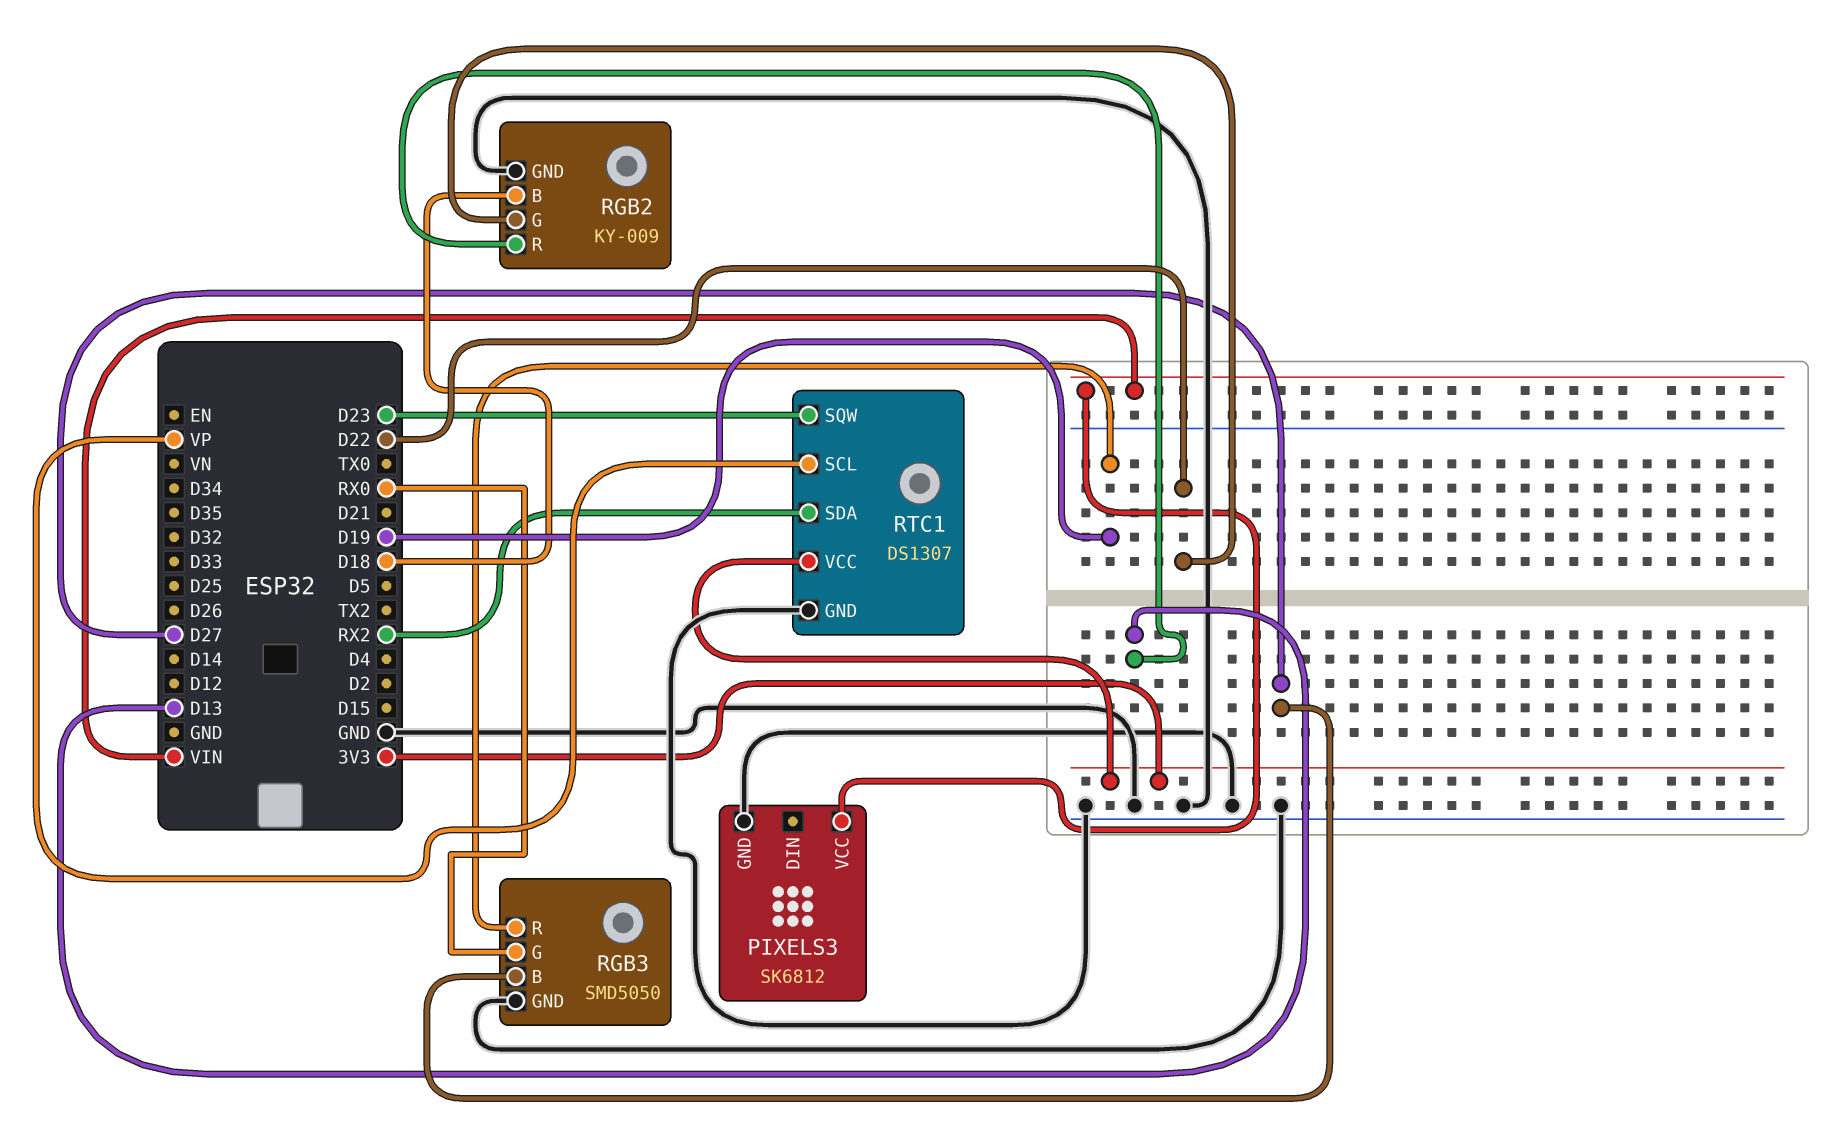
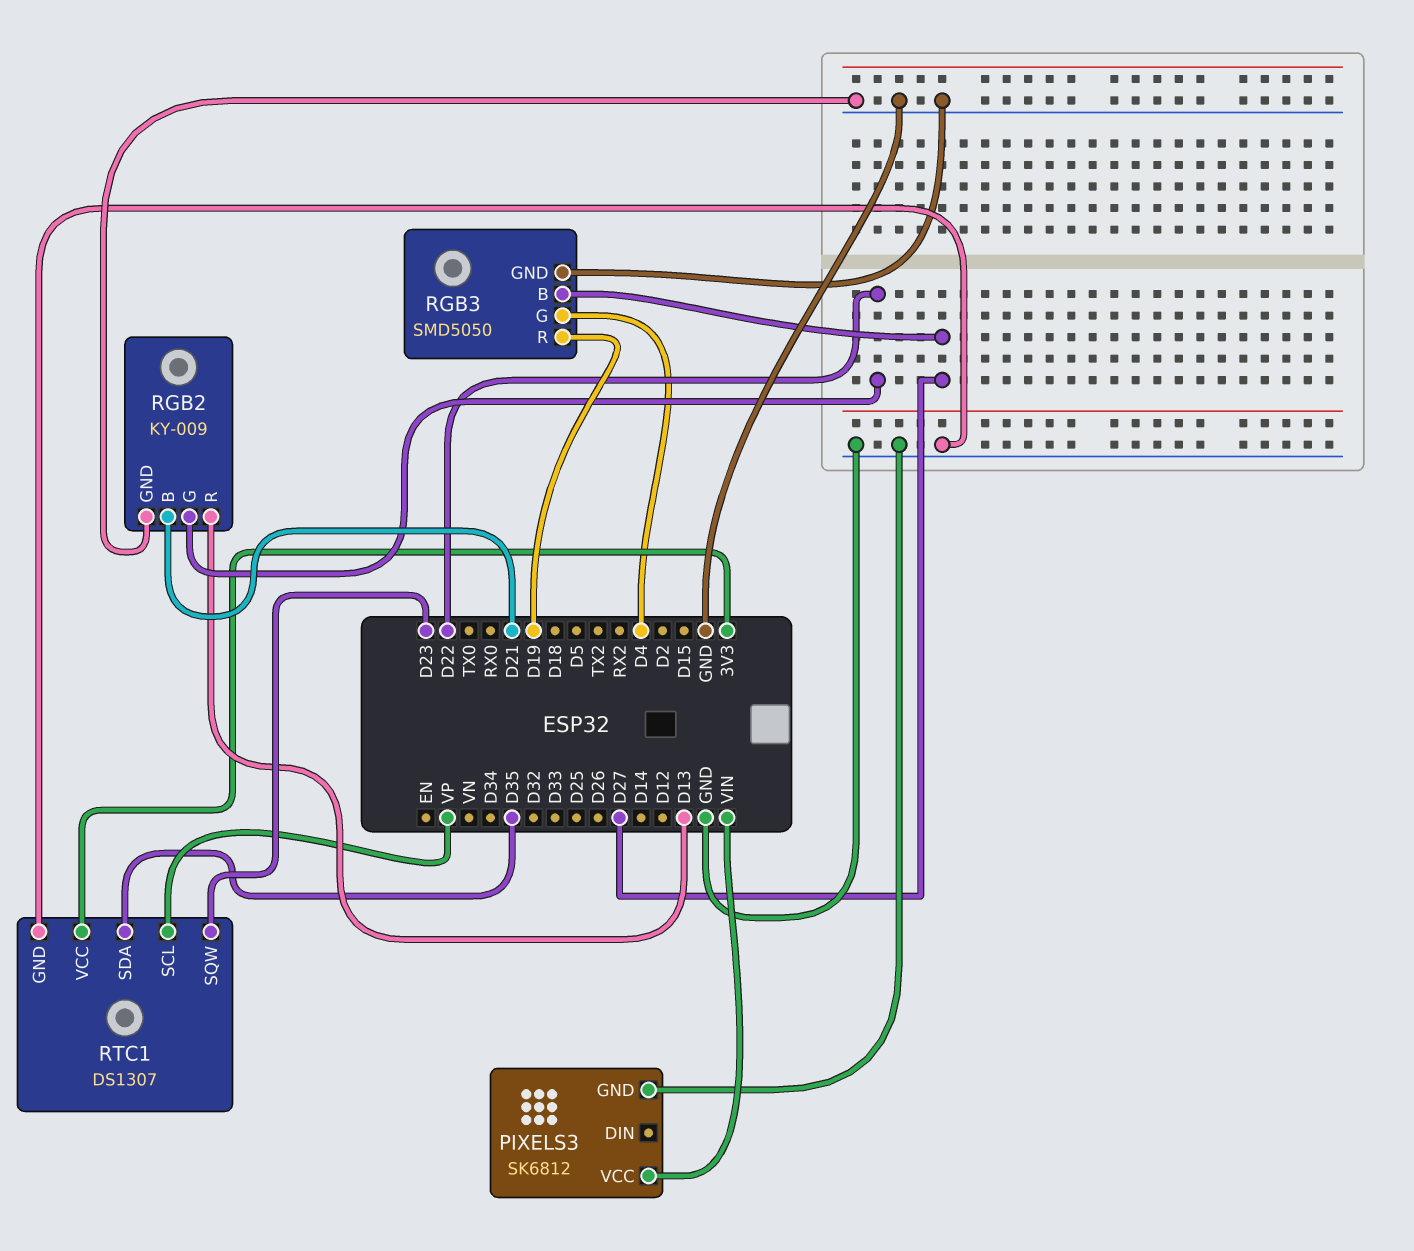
RGB2 pin B: D18 -> D21
RGB3 pin G: RX0 -> D4
RTC1 pin SDA: RX2 -> D35

